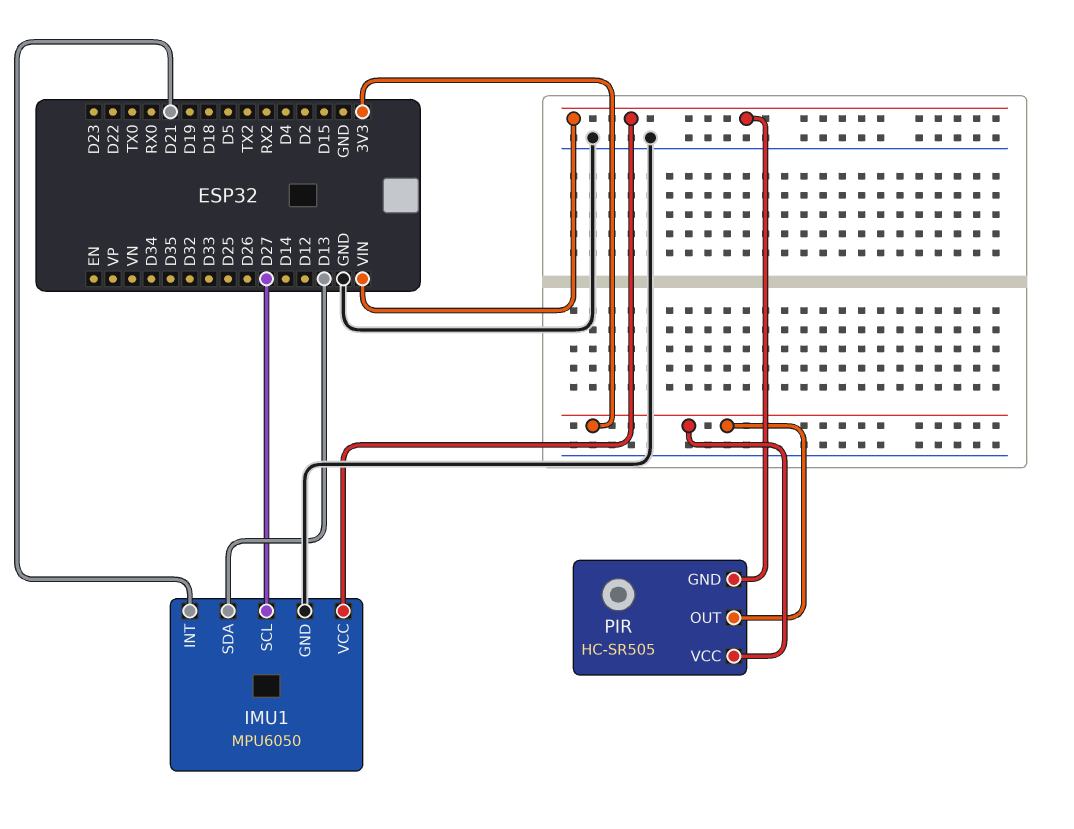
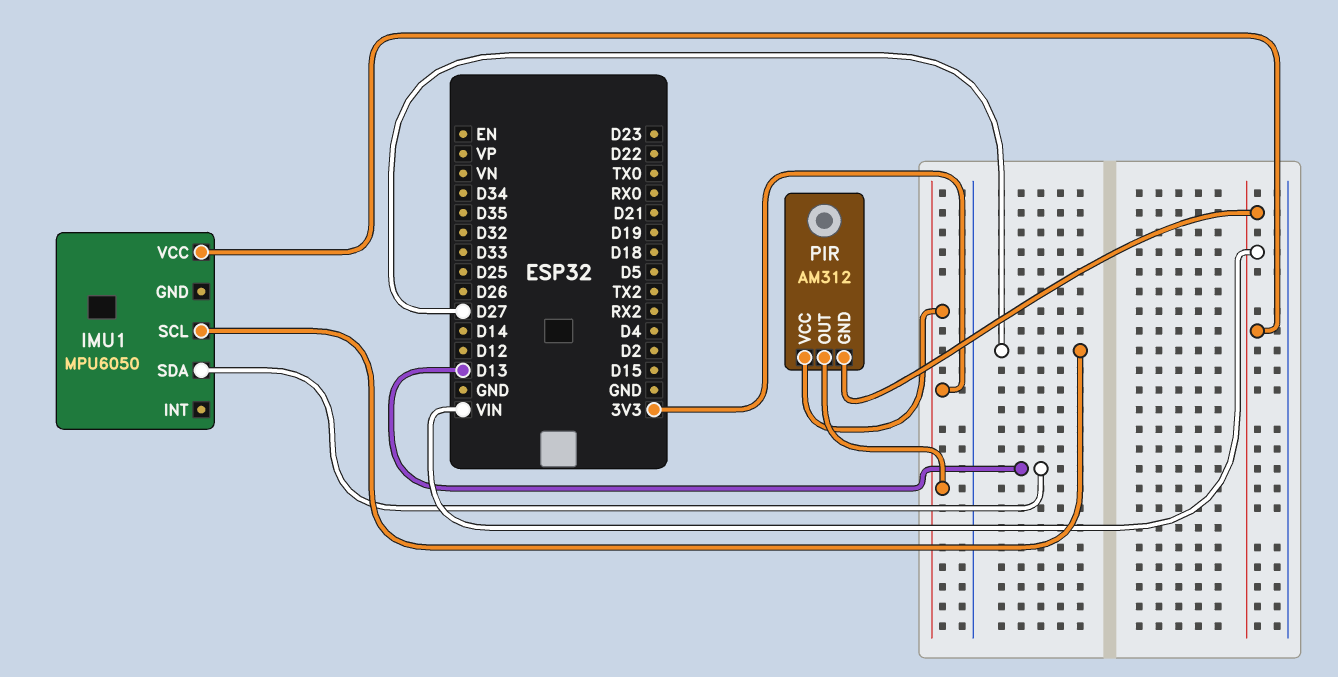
IMU1 pin GND: GND -> none
IMU1 pin INT: D21 -> none
PIR: HC-SR505 -> AM312

